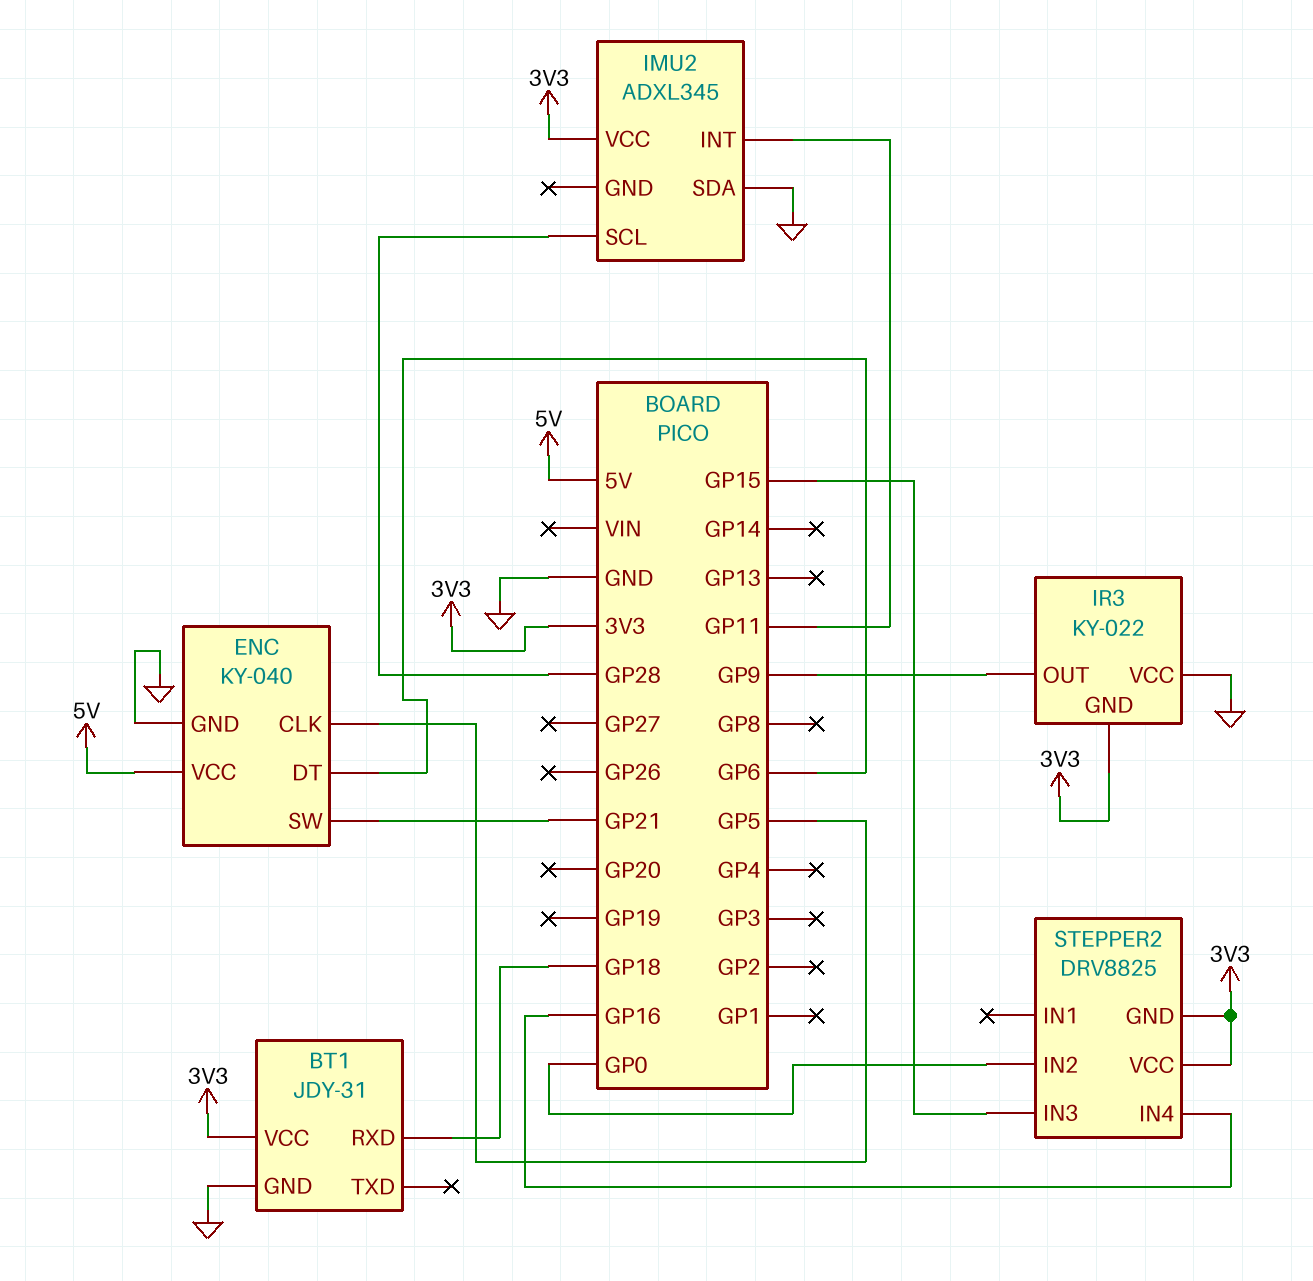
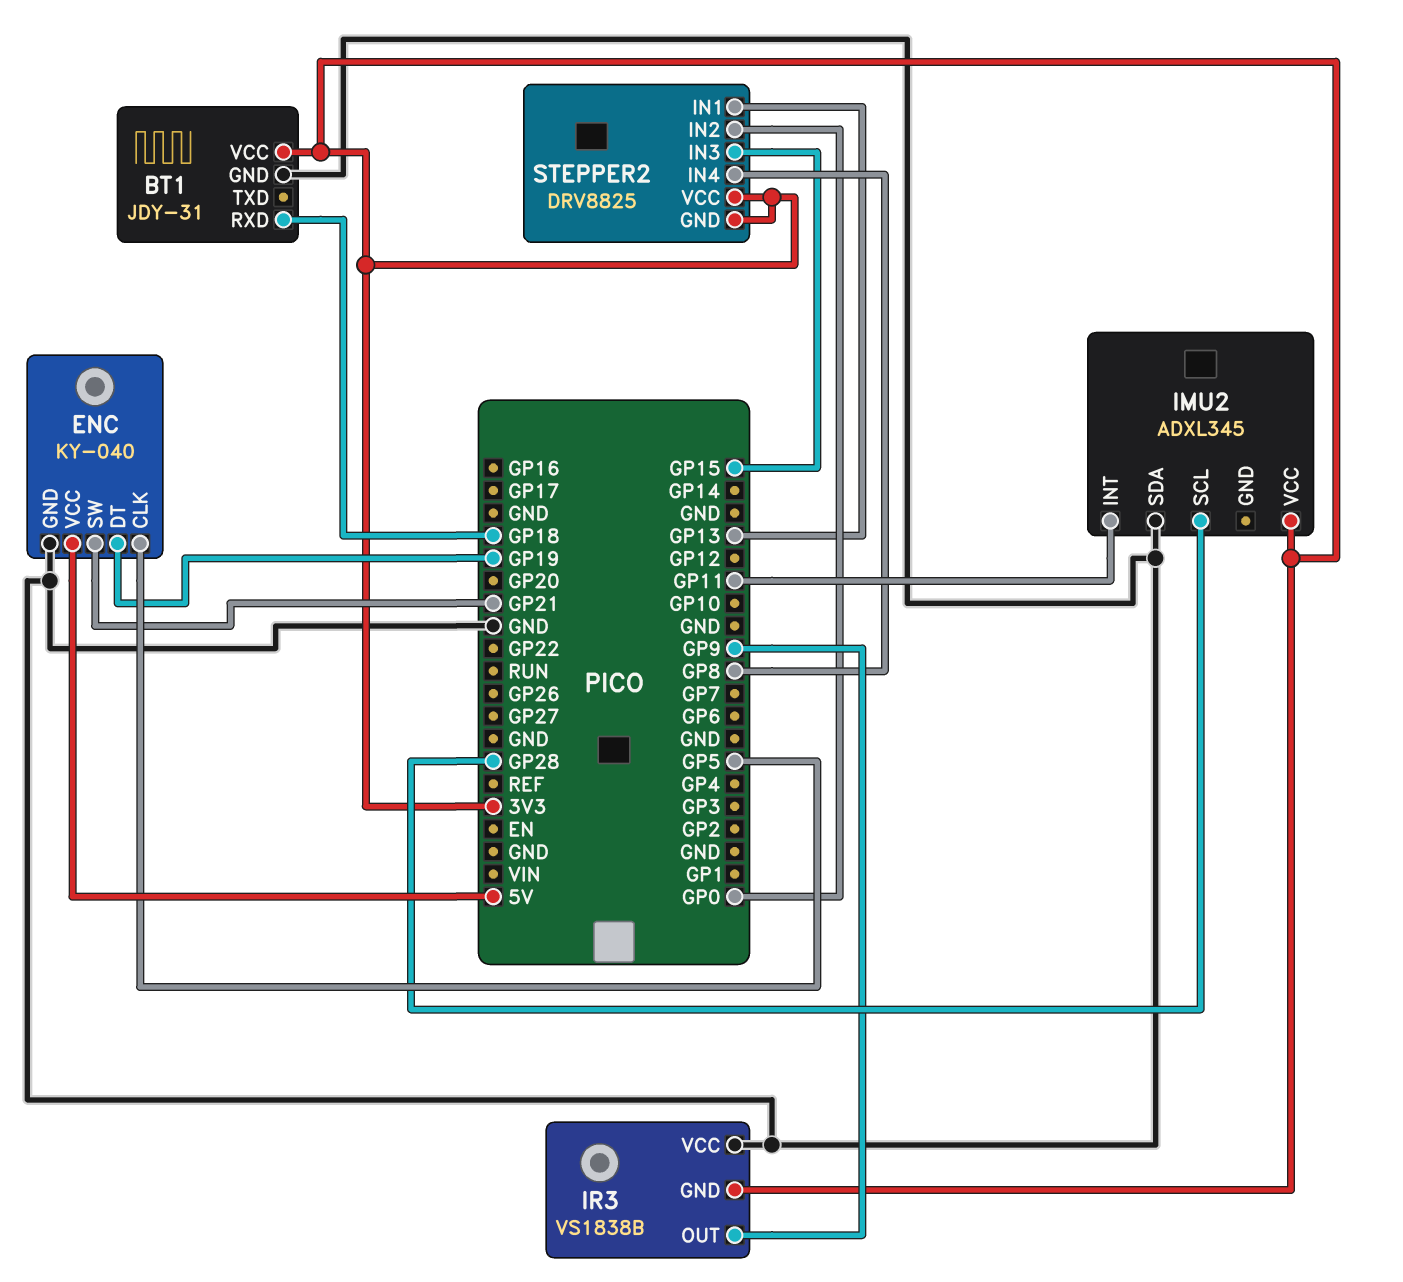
ENC pin DT: GP6 -> GP19
IR3: KY-022 -> VS1838B
STEPPER2 pin IN1: none -> GP13
STEPPER2 pin IN4: GP16 -> GP8

